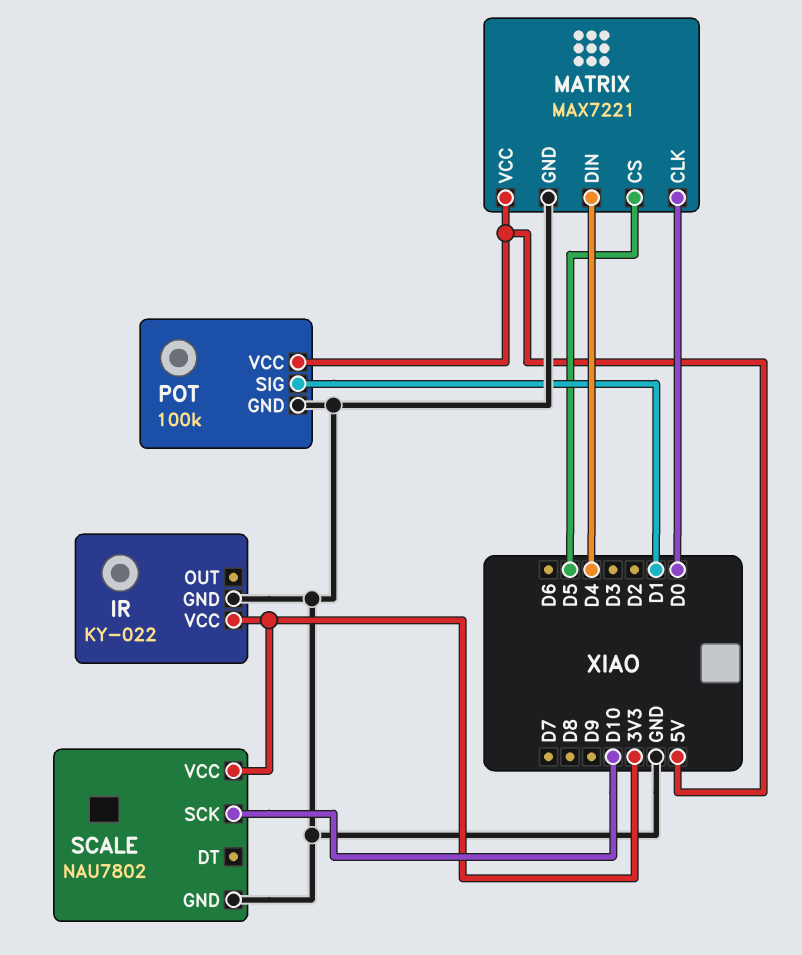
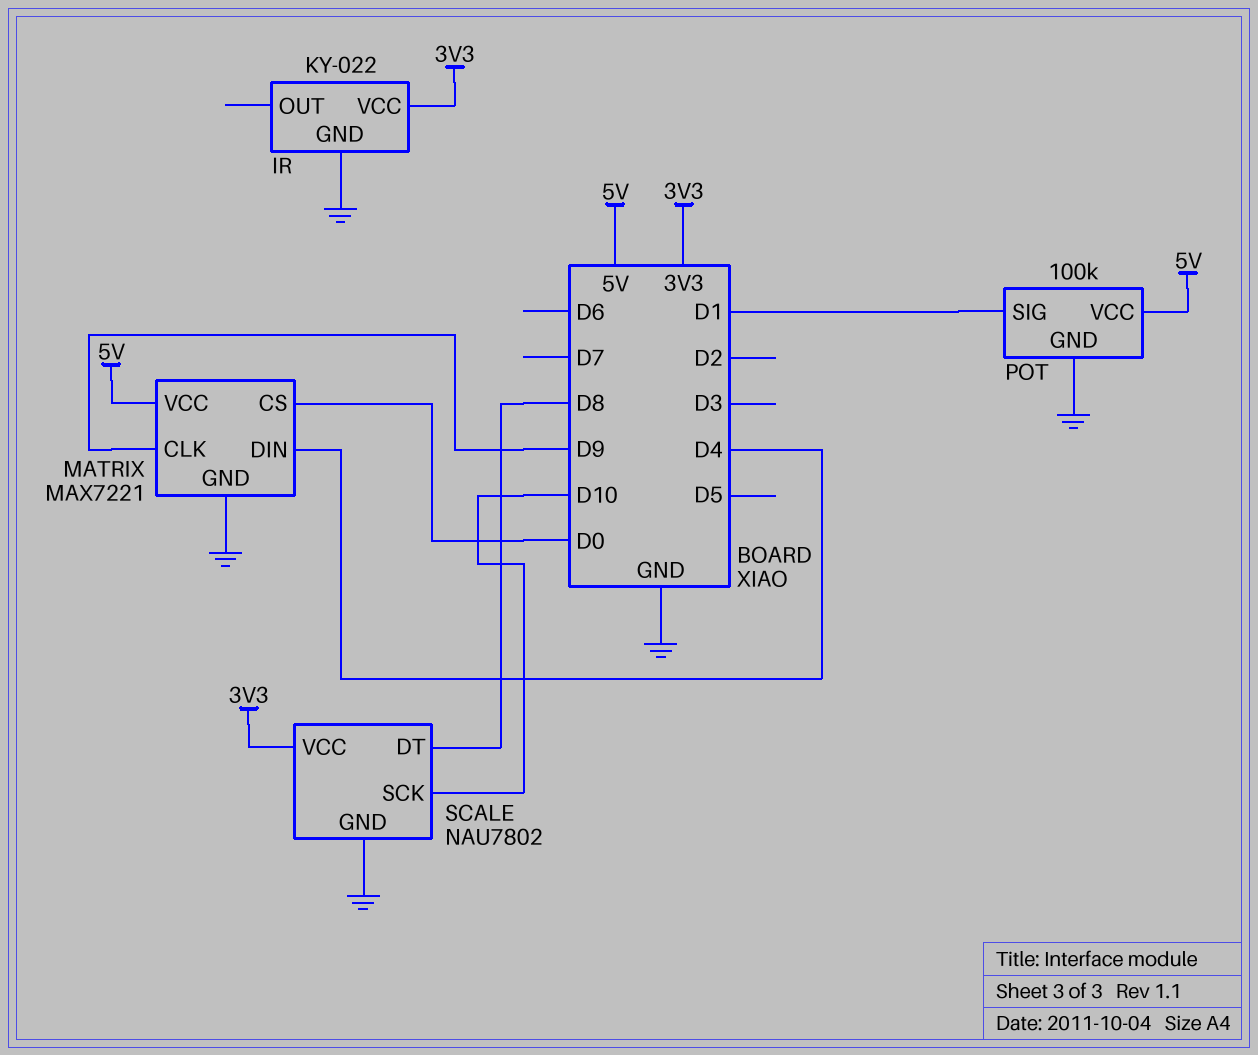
MATRIX pin CLK: D0 -> D9
MATRIX pin CS: D5 -> D0
SCALE pin DT: none -> D8

